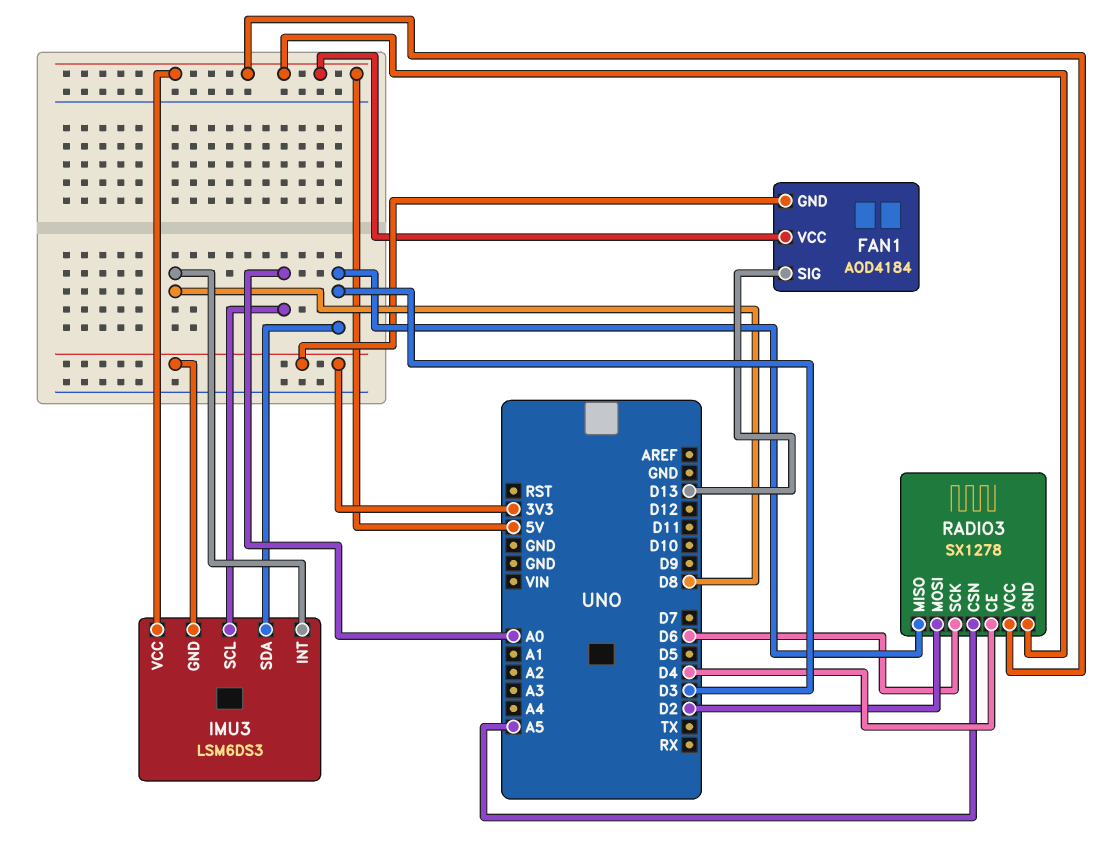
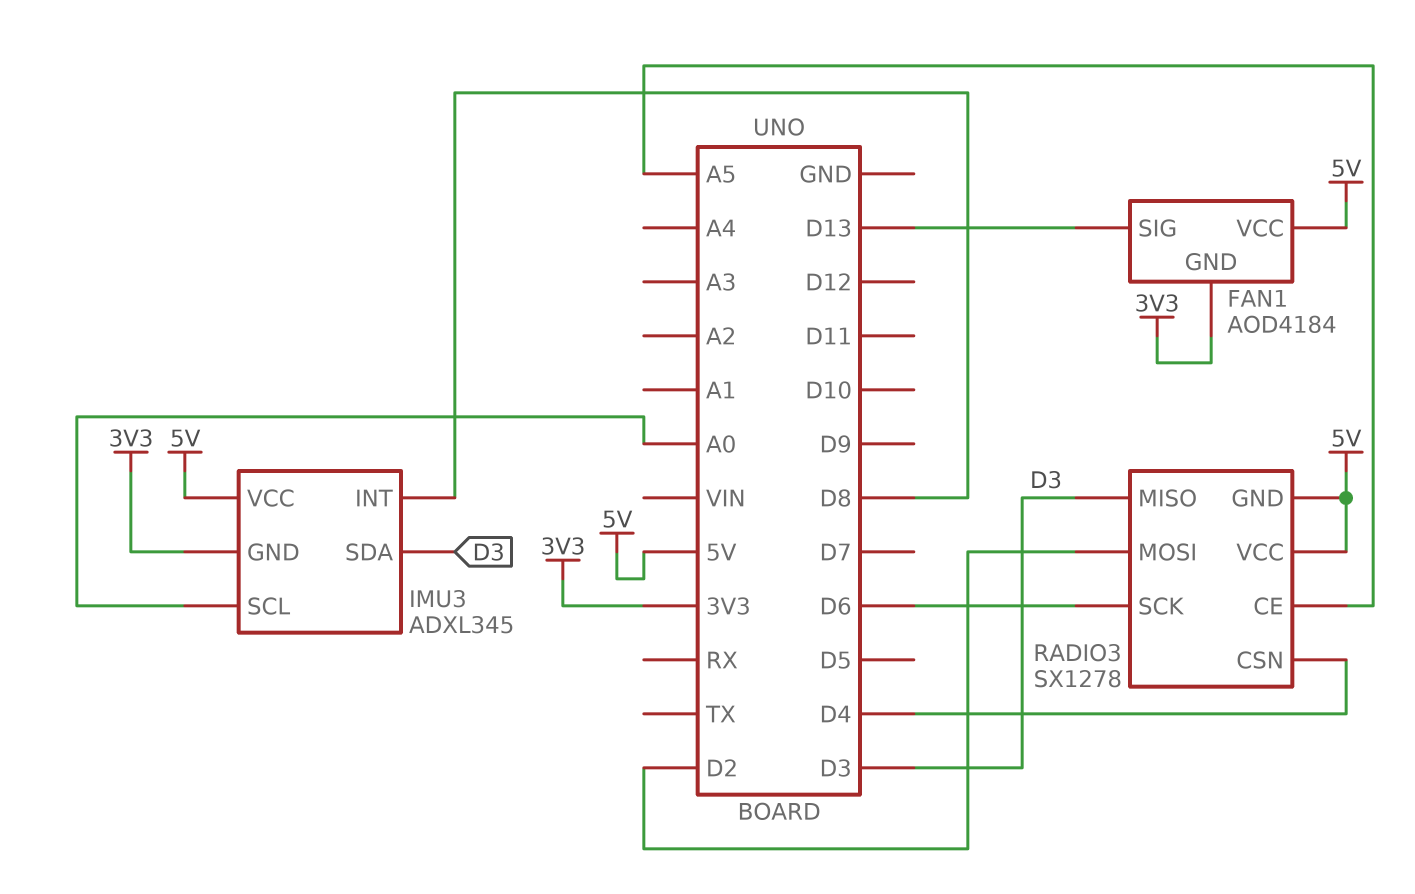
IMU3: LSM6DS3 -> ADXL345
RADIO3 pin CE: D4 -> A5
RADIO3 pin CSN: A5 -> D4

